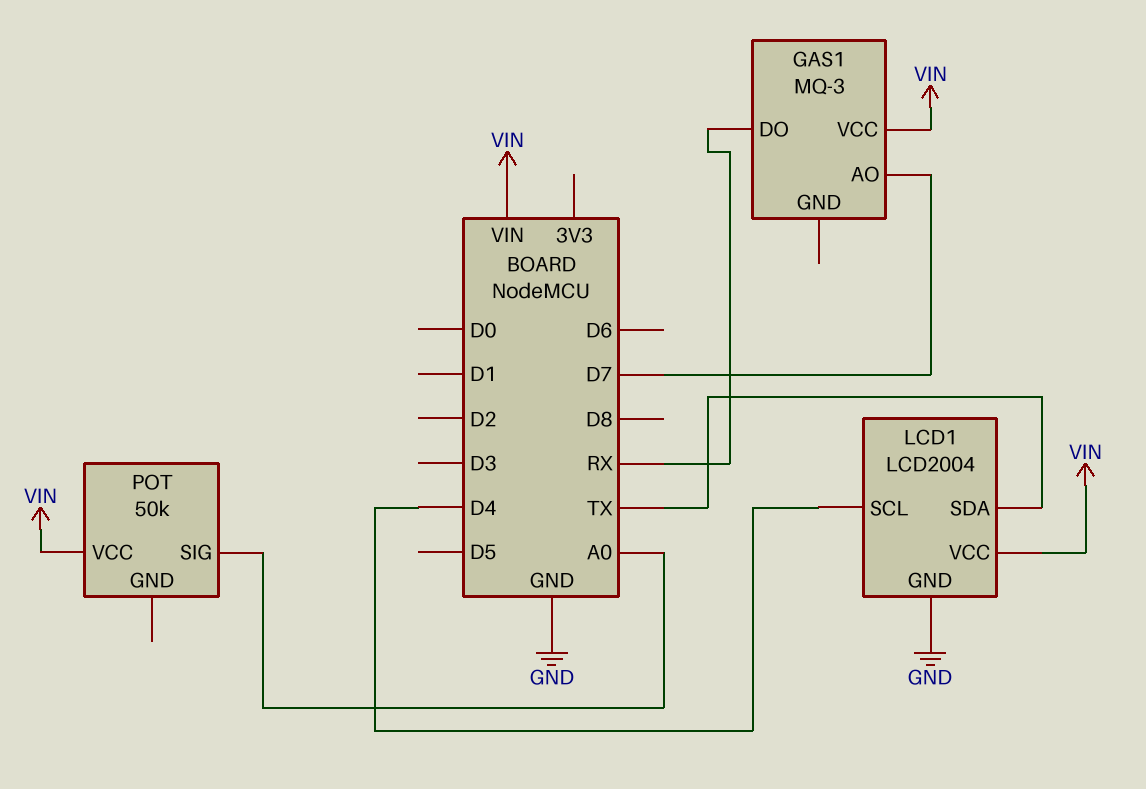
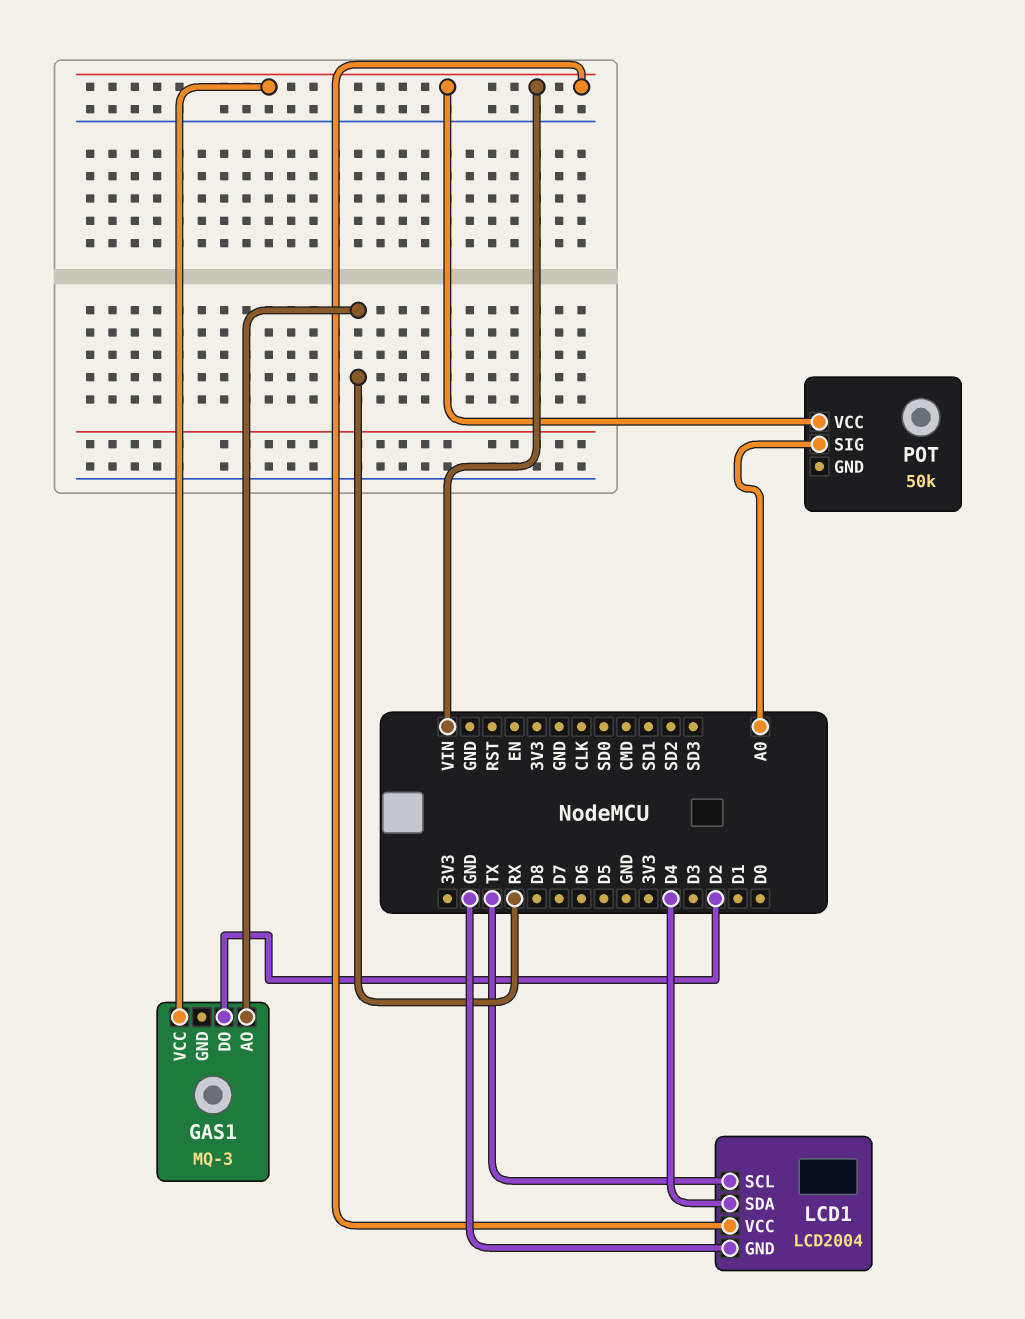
GAS1 pin AO: D7 -> RX
GAS1 pin DO: RX -> D2
LCD1 pin SCL: D4 -> TX
LCD1 pin SDA: TX -> D4

